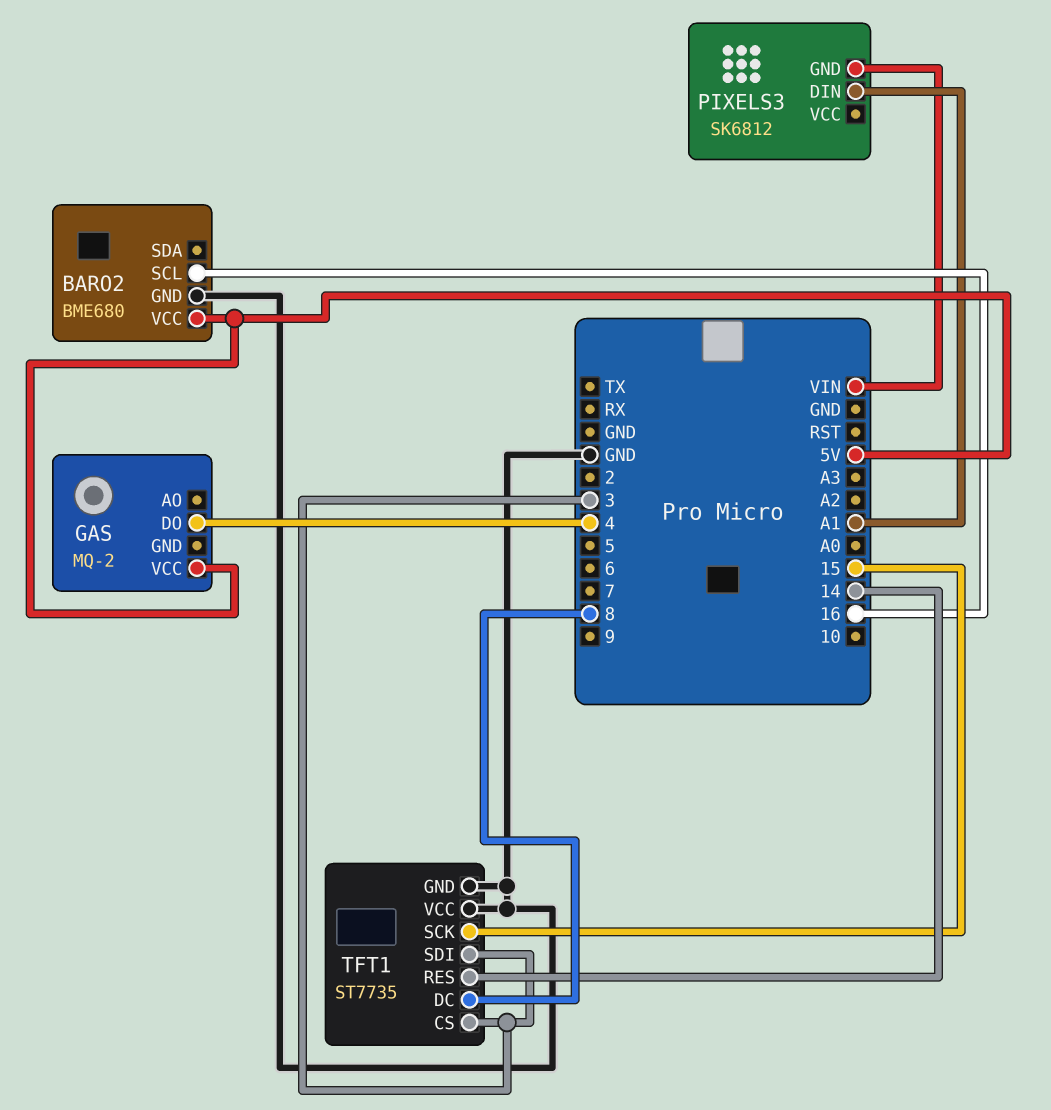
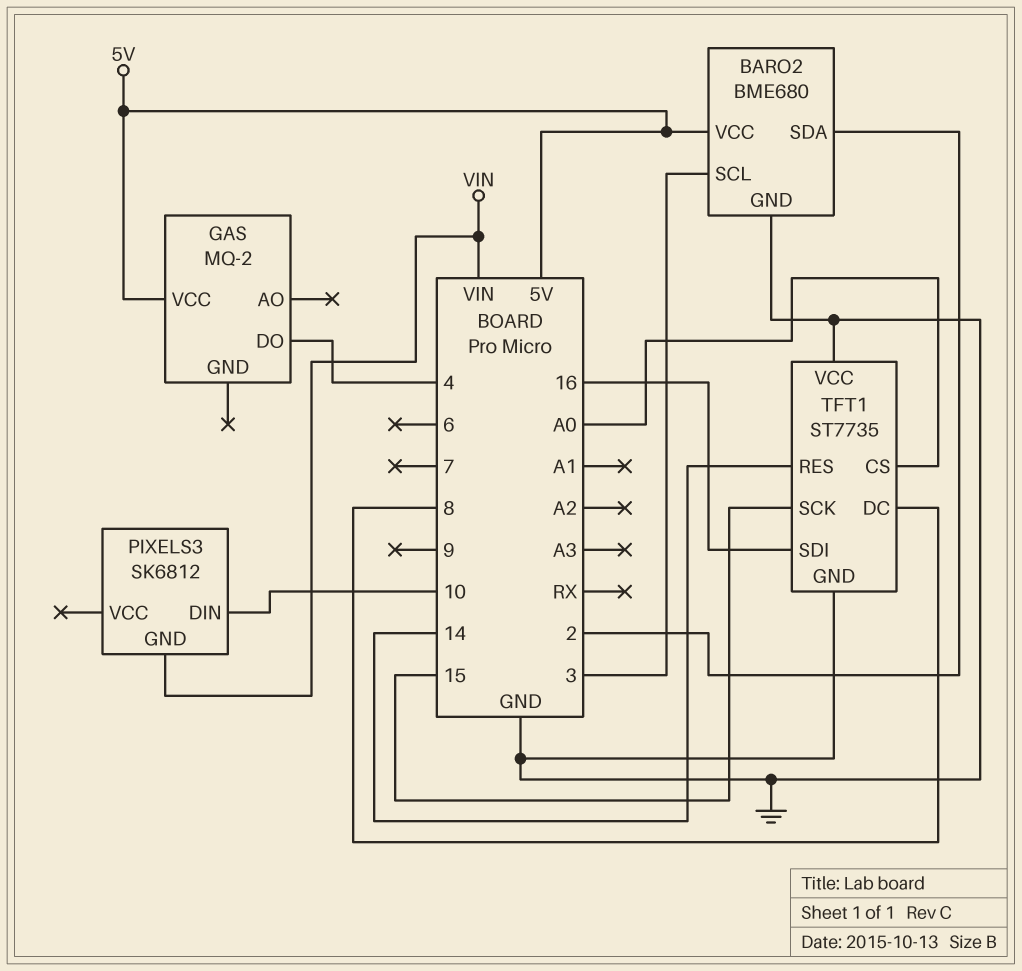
BARO2 pin SCL: 16 -> 3
BARO2 pin SDA: none -> 2
PIXELS3 pin DIN: A1 -> 10
TFT1 pin CS: 3 -> A0
TFT1 pin SDI: 3 -> 16

